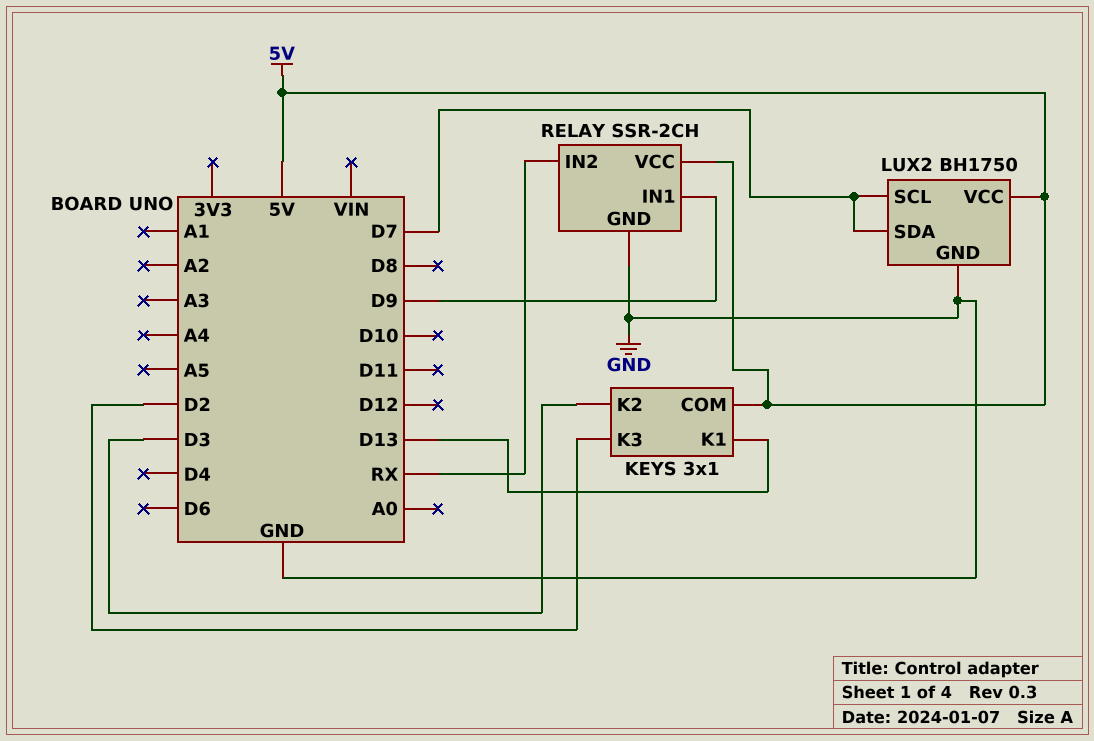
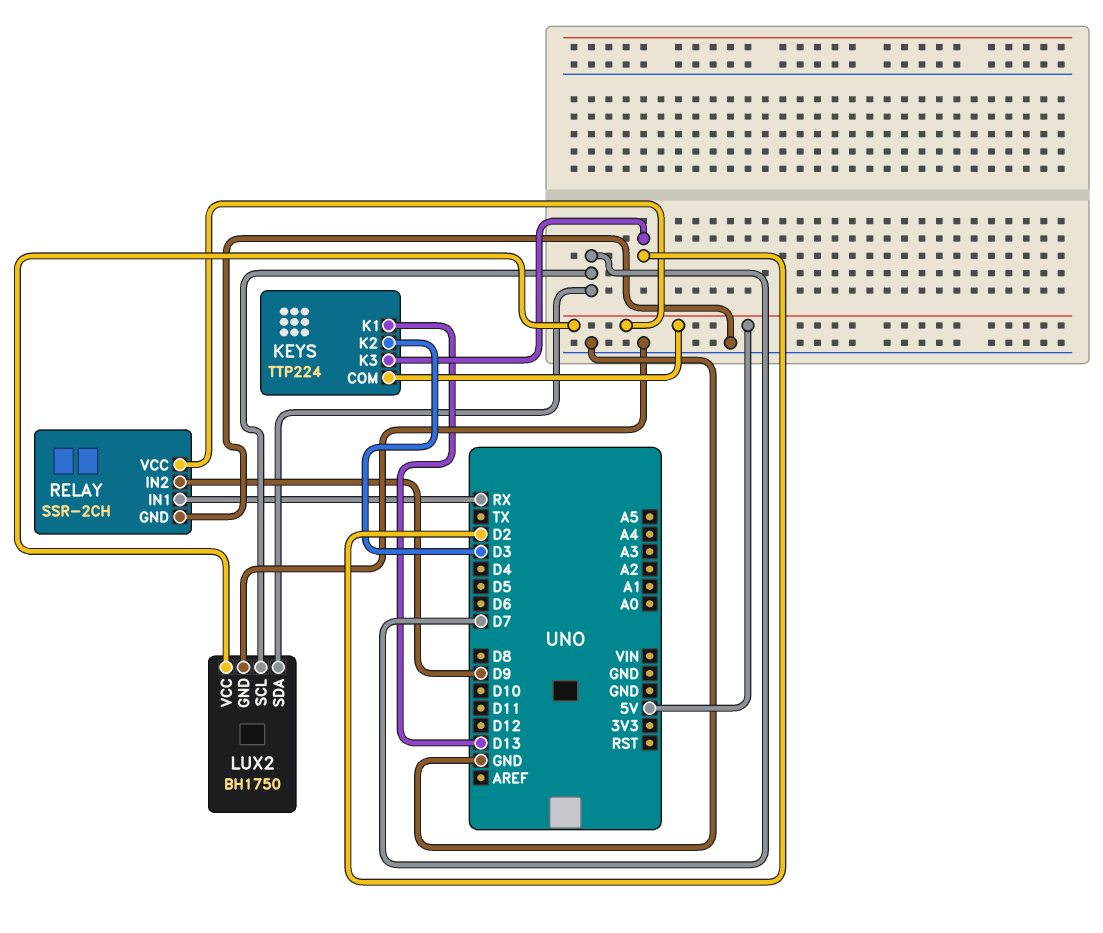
KEYS: 3x1 -> TTP224
RELAY pin IN1: D9 -> RX
RELAY pin IN2: RX -> D9

